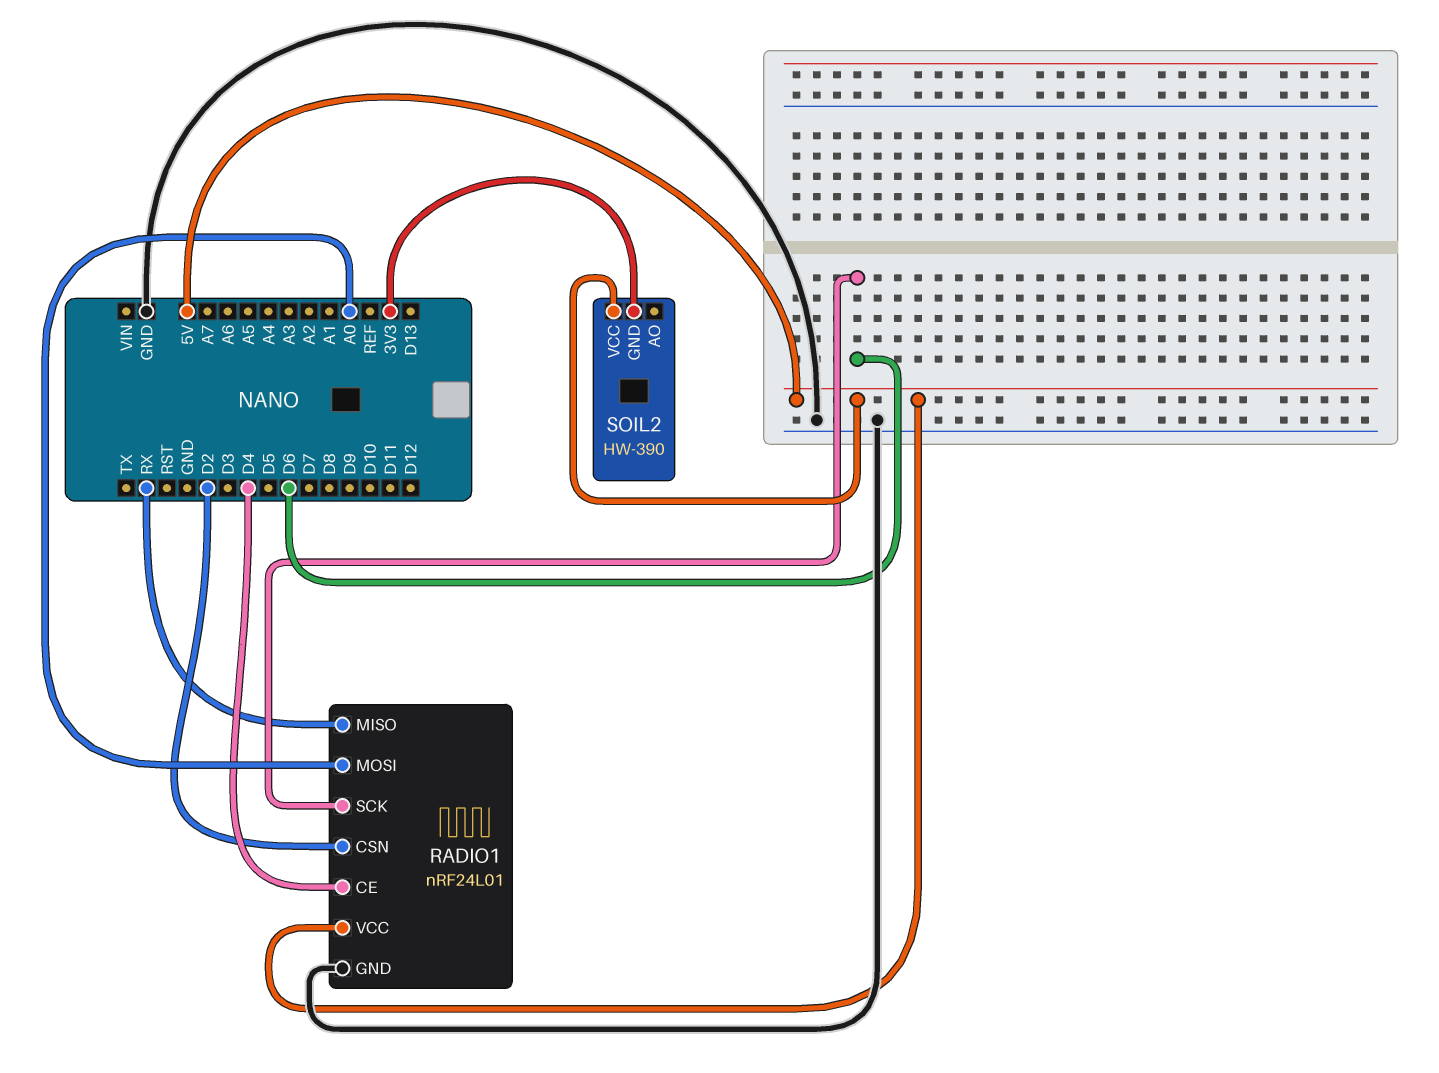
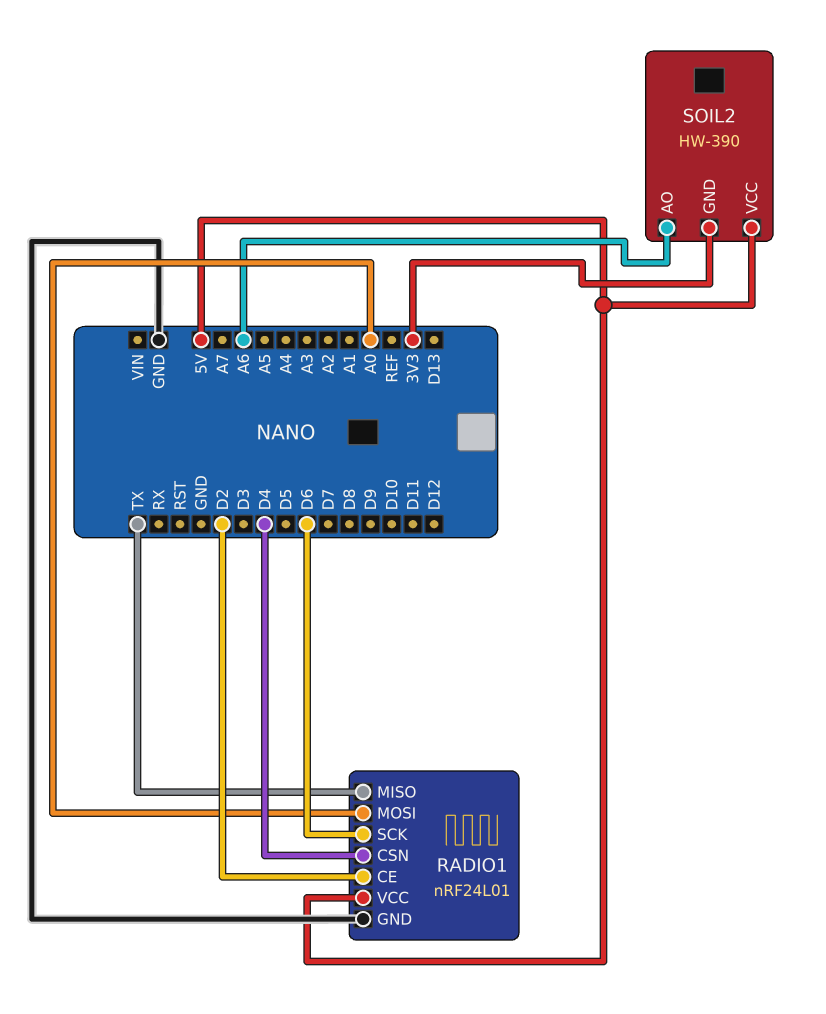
RADIO1 pin CE: D4 -> D2
RADIO1 pin CSN: D2 -> D4
RADIO1 pin MISO: RX -> TX
SOIL2 pin AO: none -> A6

